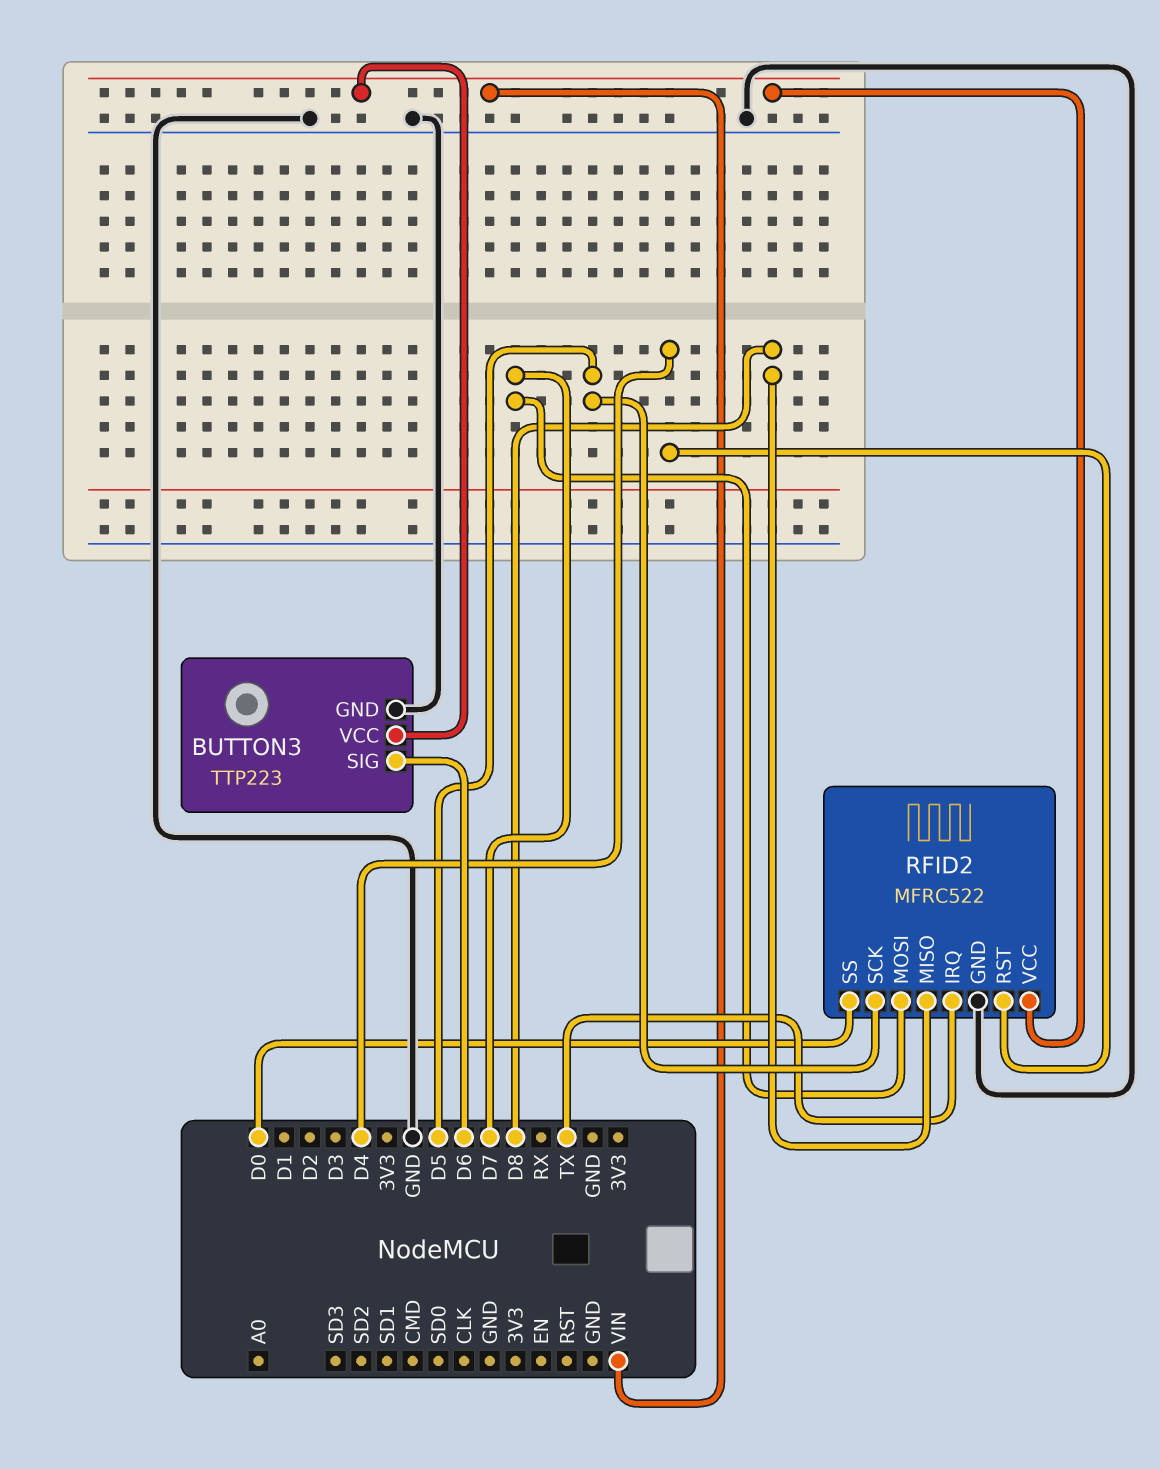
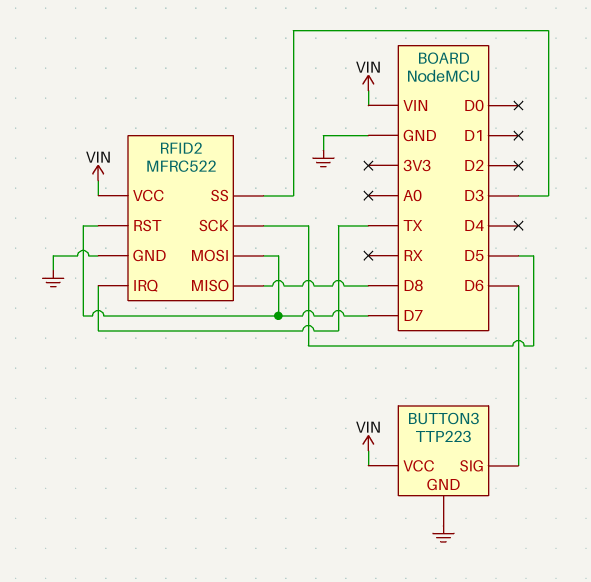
RFID2 pin RST: D4 -> D7
RFID2 pin SS: D0 -> D3

